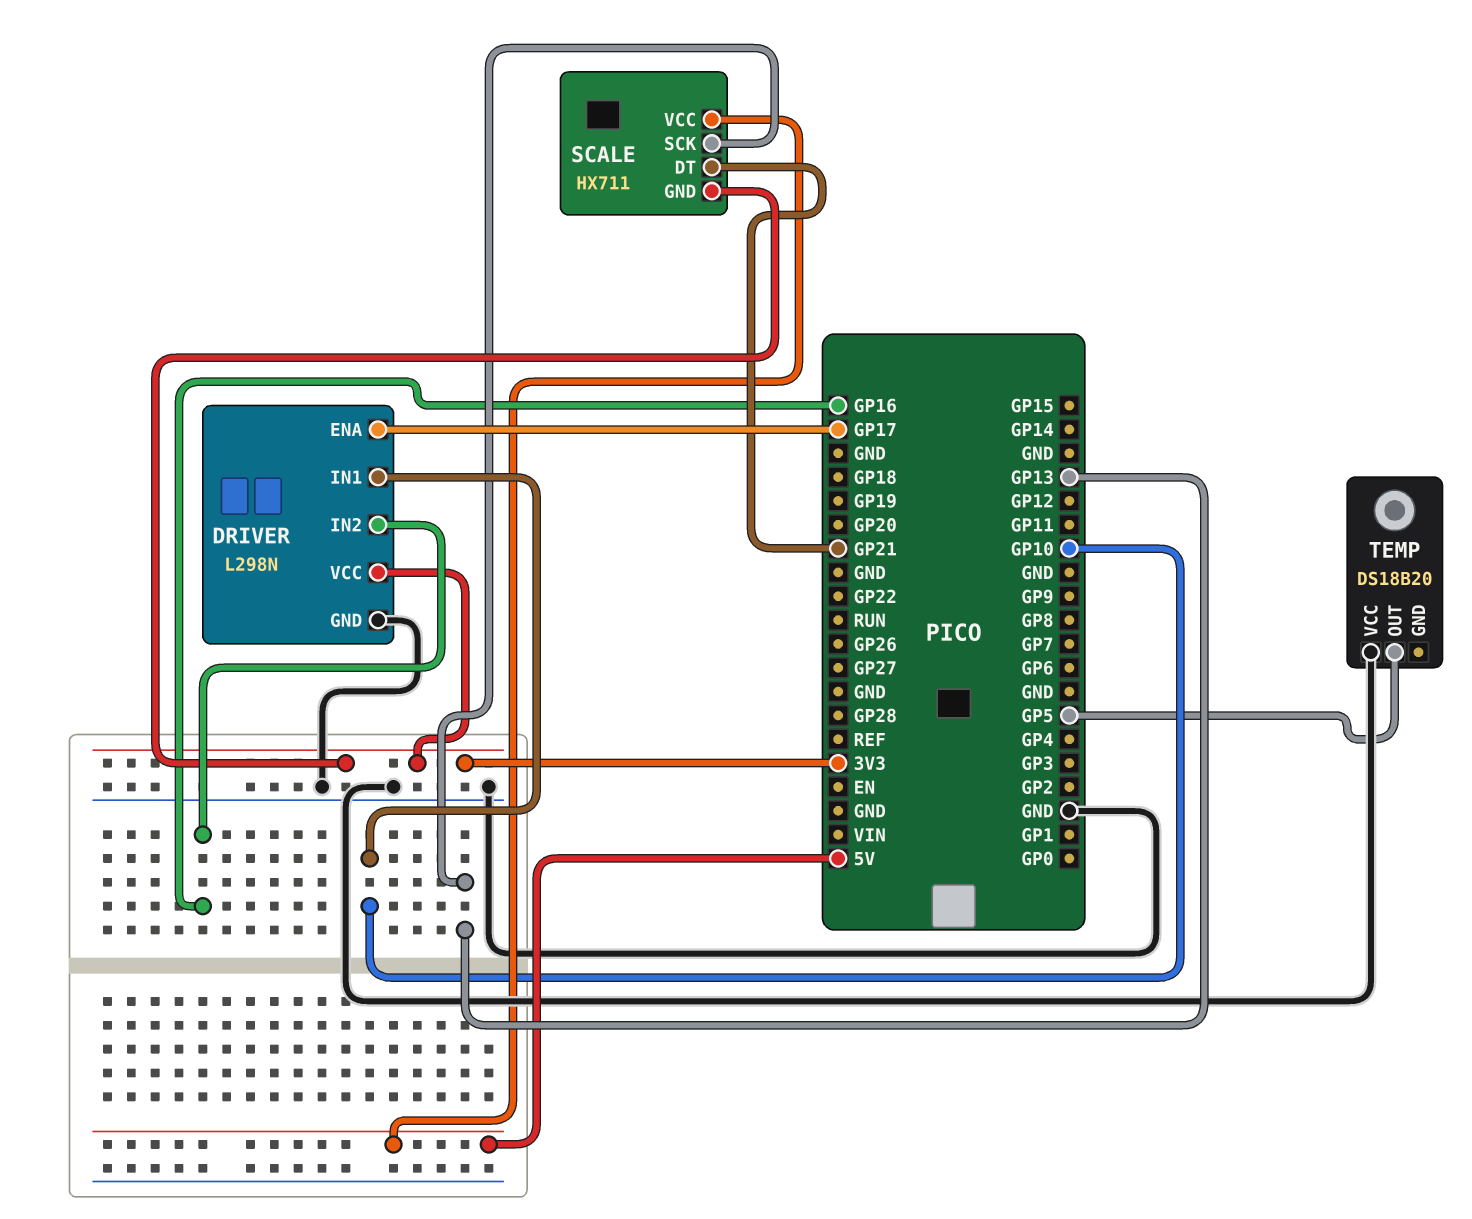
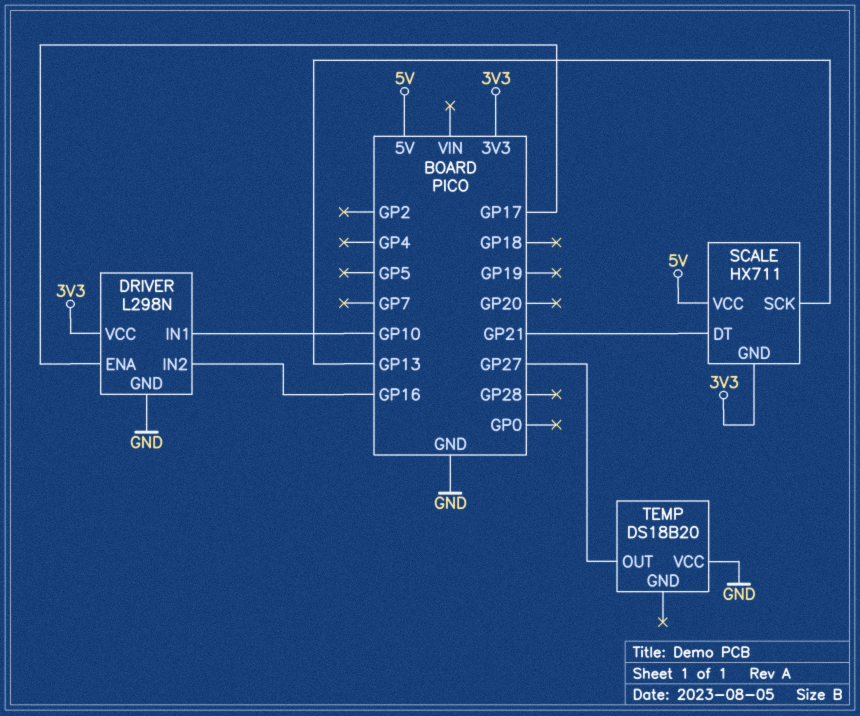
TEMP pin OUT: GP5 -> GP27

